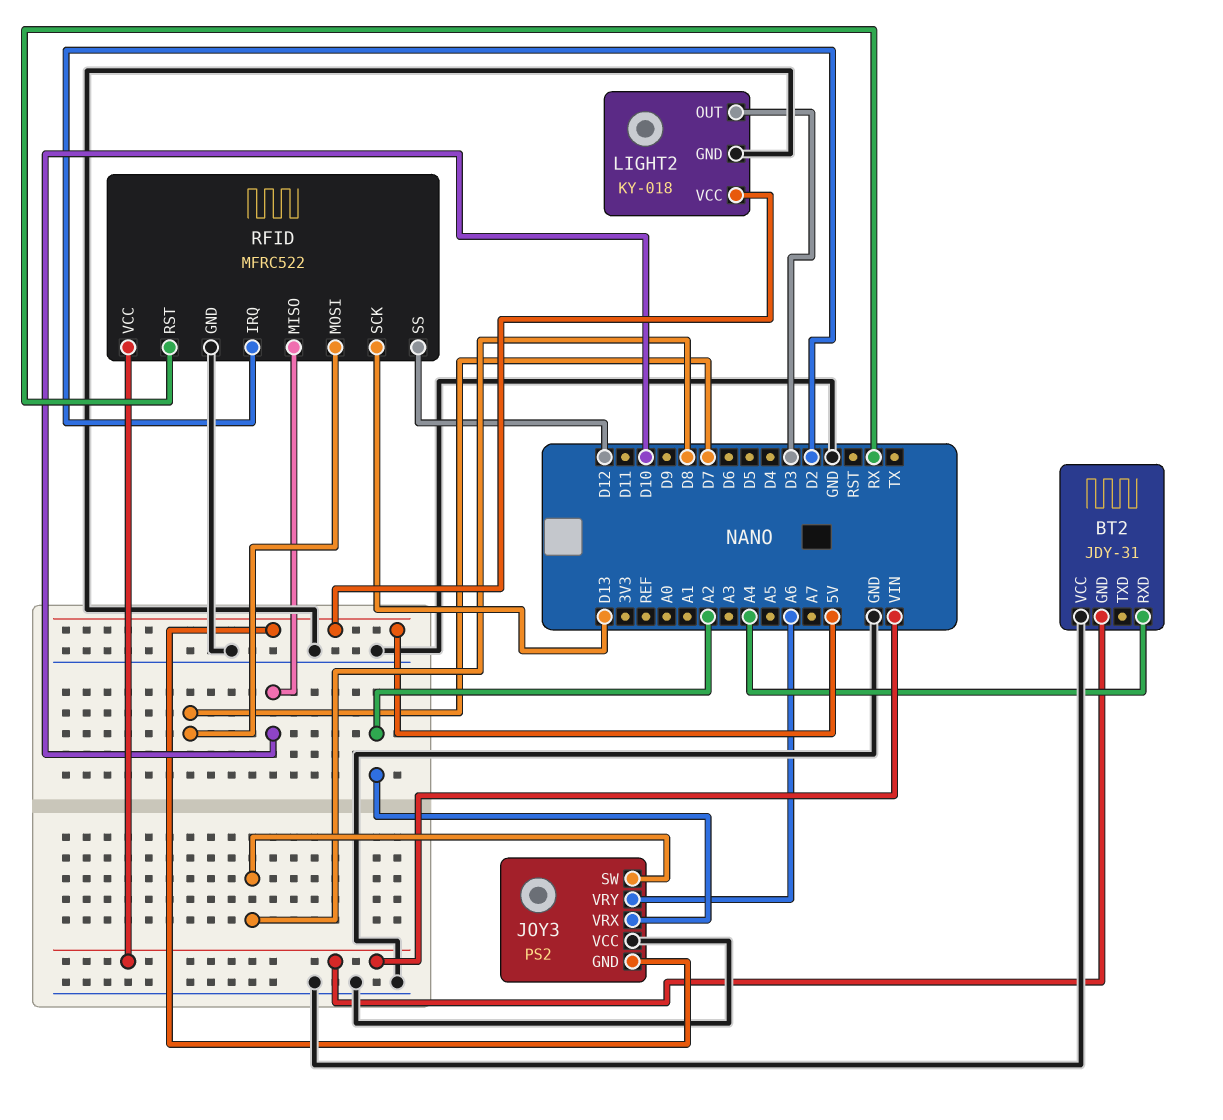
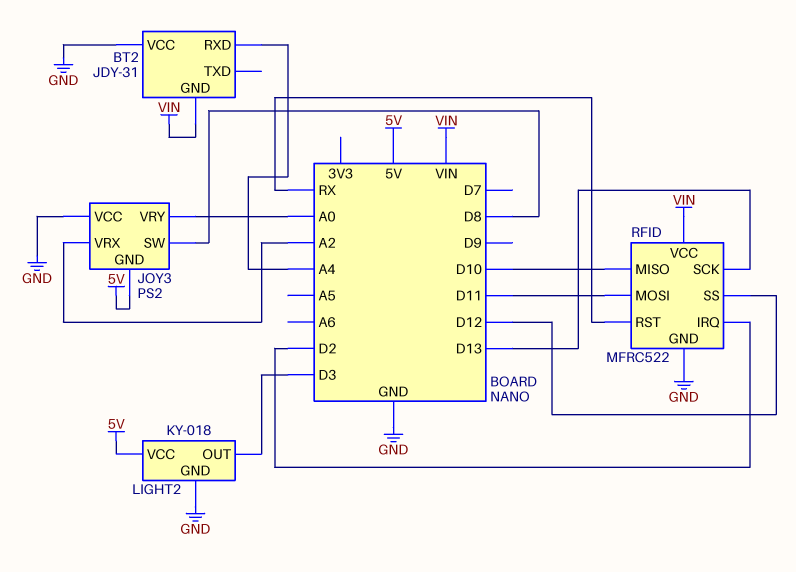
JOY3 pin VRY: A6 -> A0
RFID pin MOSI: D7 -> D11

